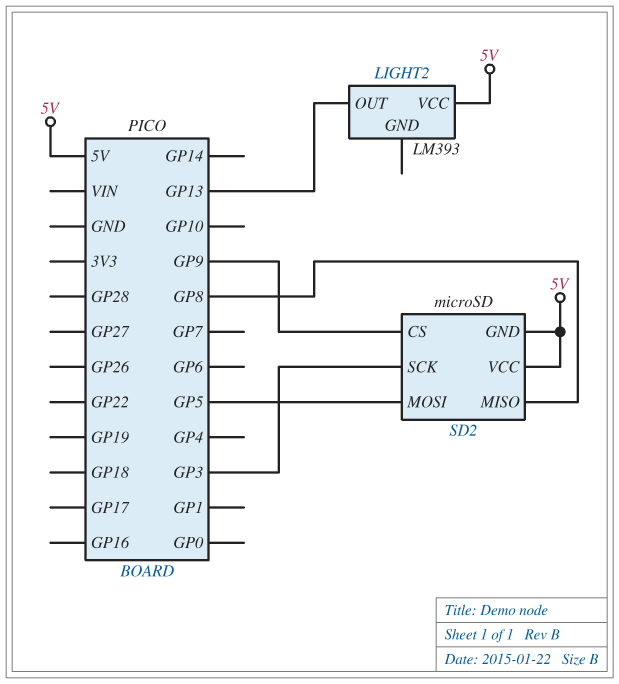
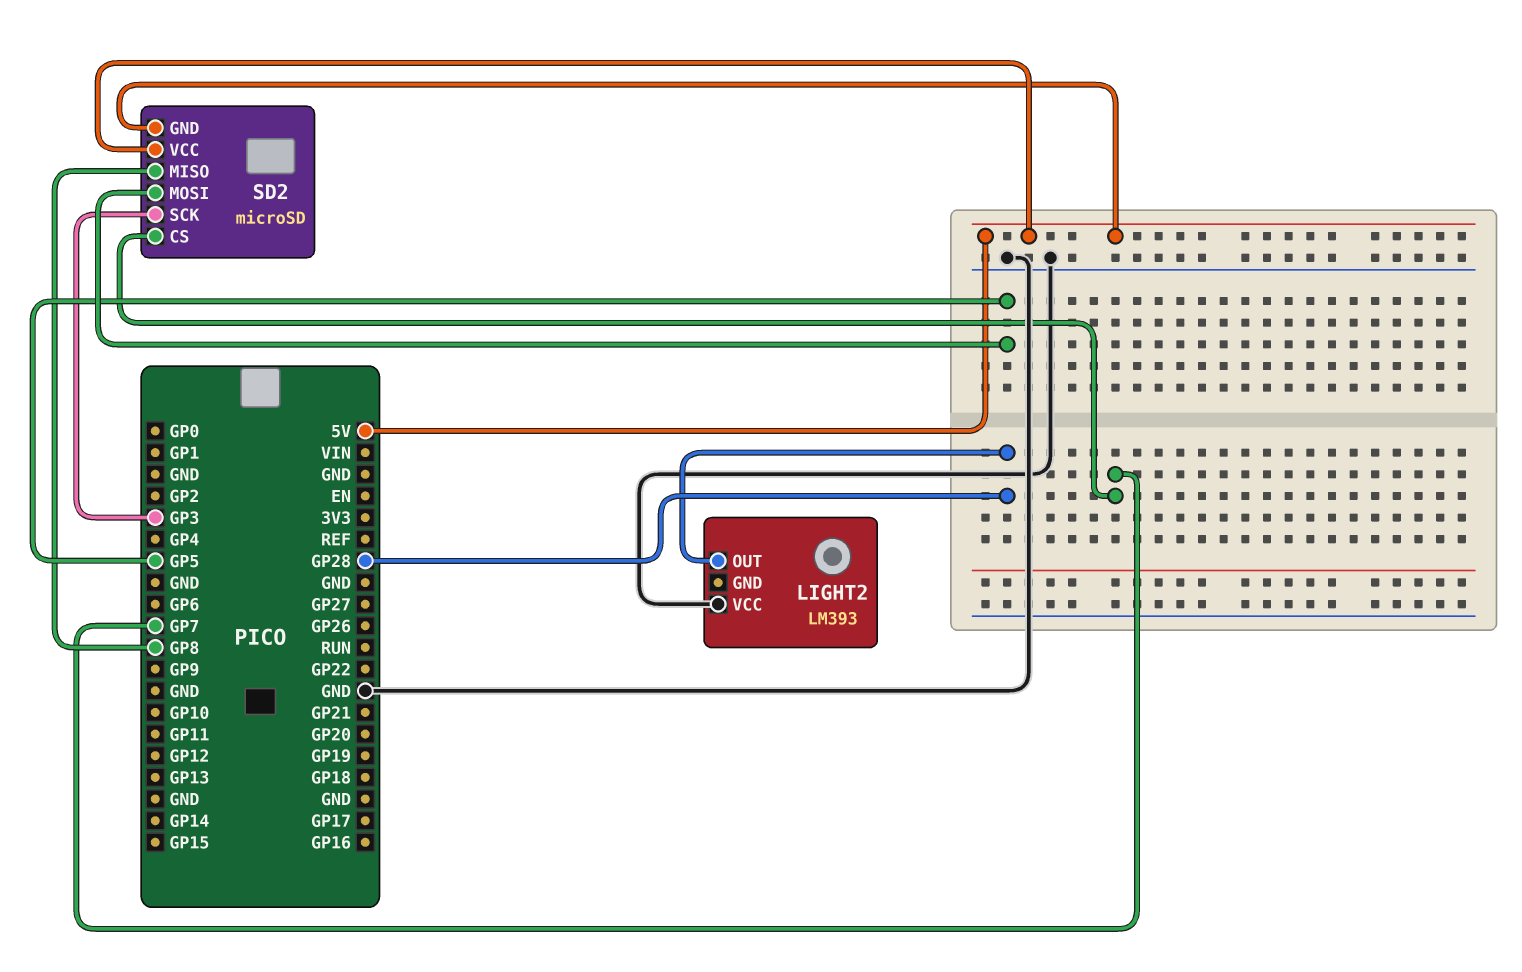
LIGHT2 pin OUT: GP13 -> GP28
LIGHT2 pin VCC: 5V -> GND
SD2 pin CS: GP9 -> GP7

